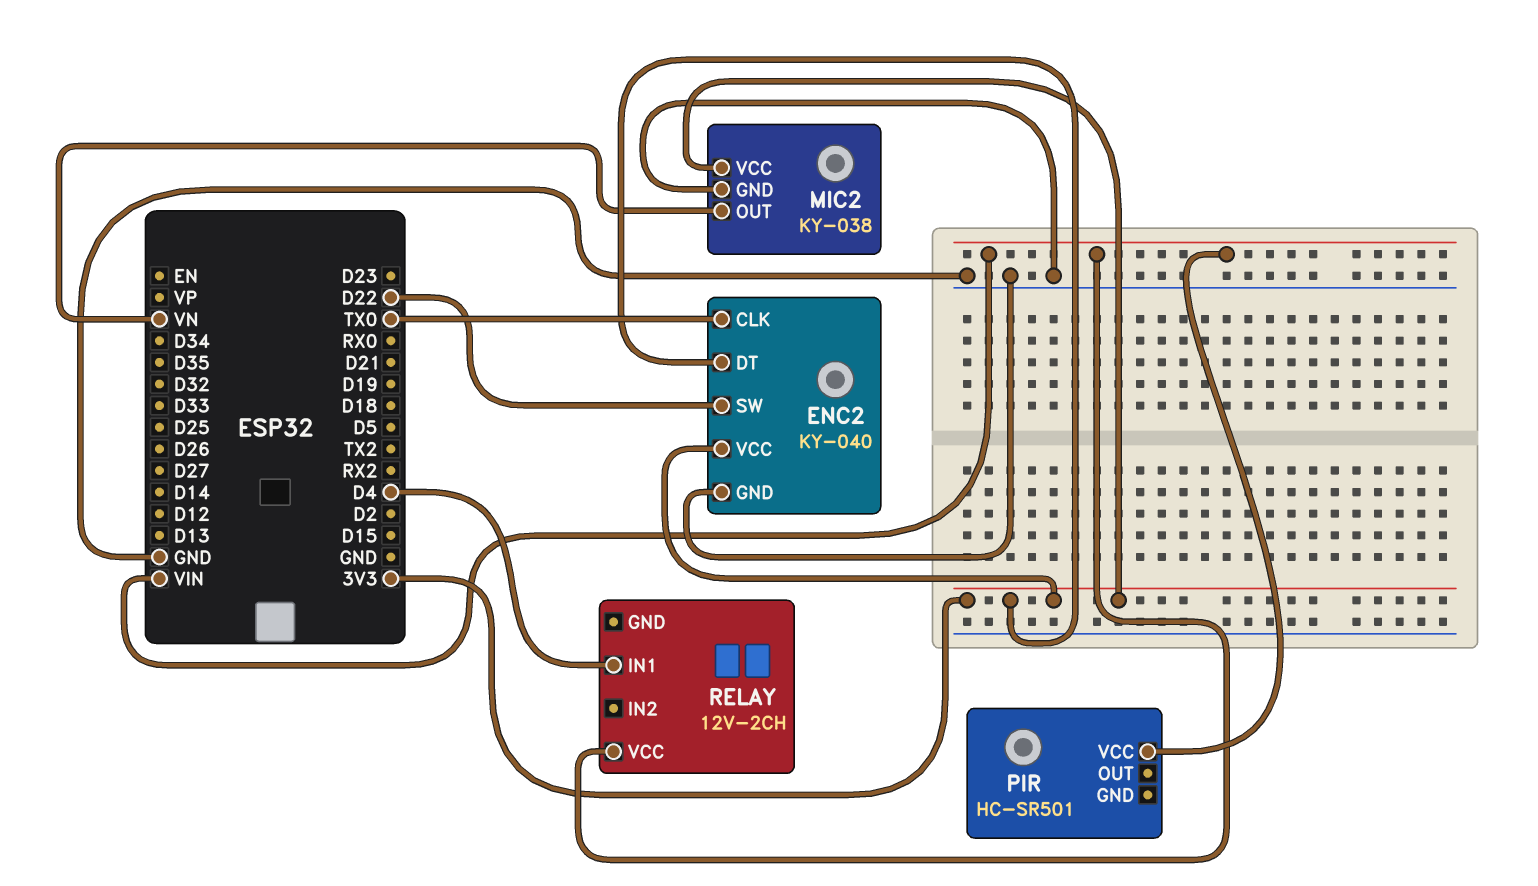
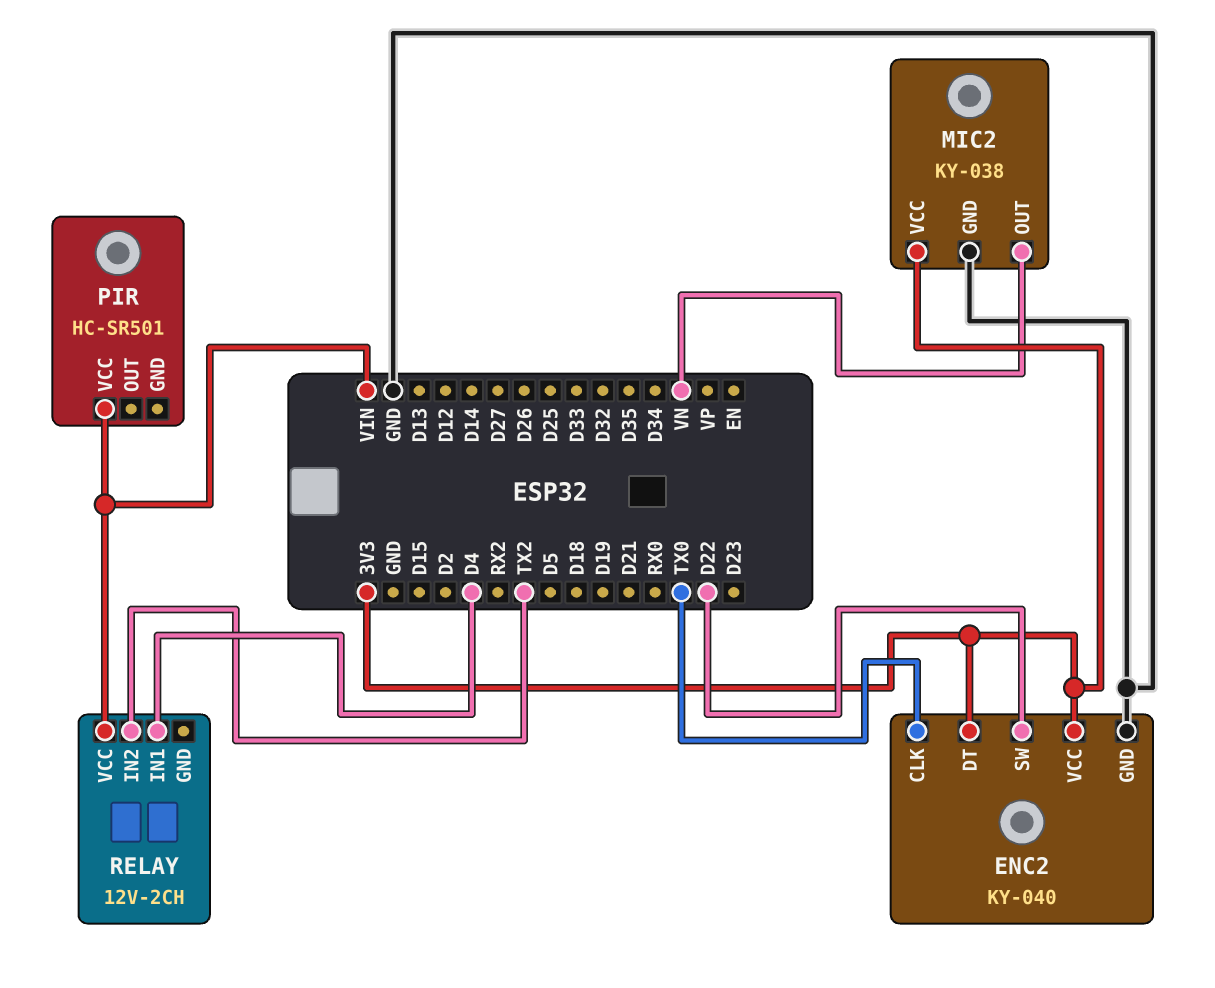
RELAY pin IN2: none -> TX2

